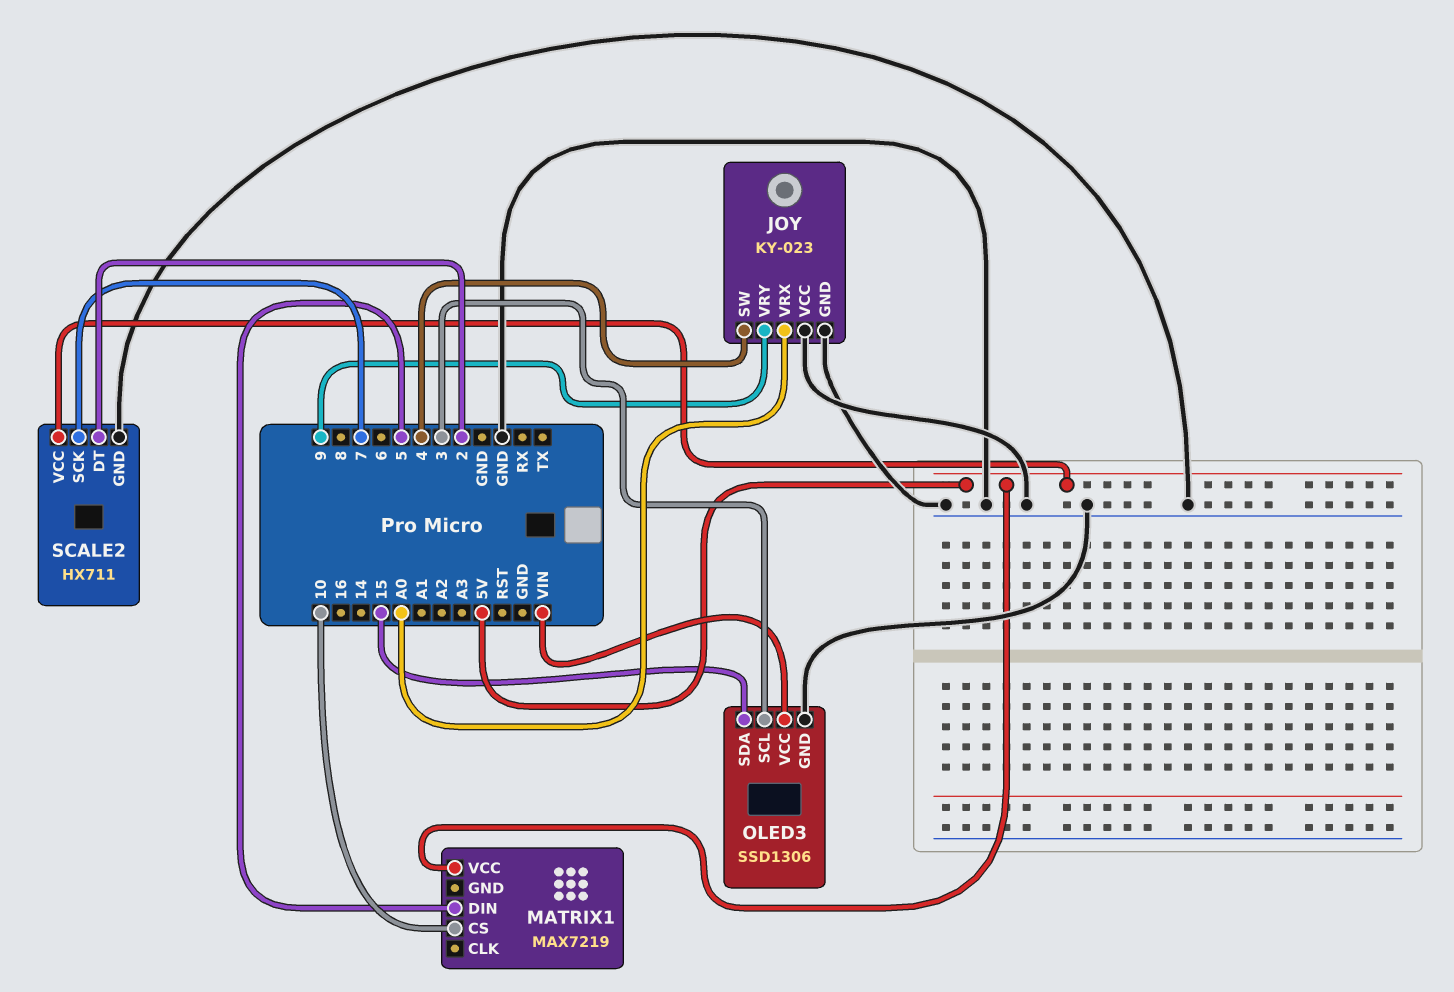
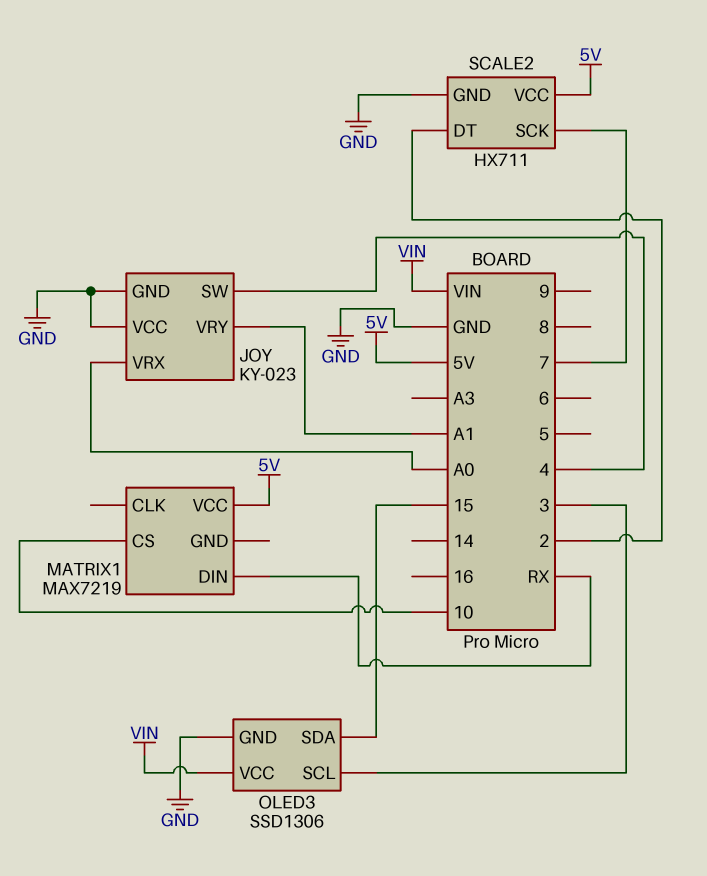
JOY pin VRY: 9 -> A1
MATRIX1 pin DIN: 5 -> RX

